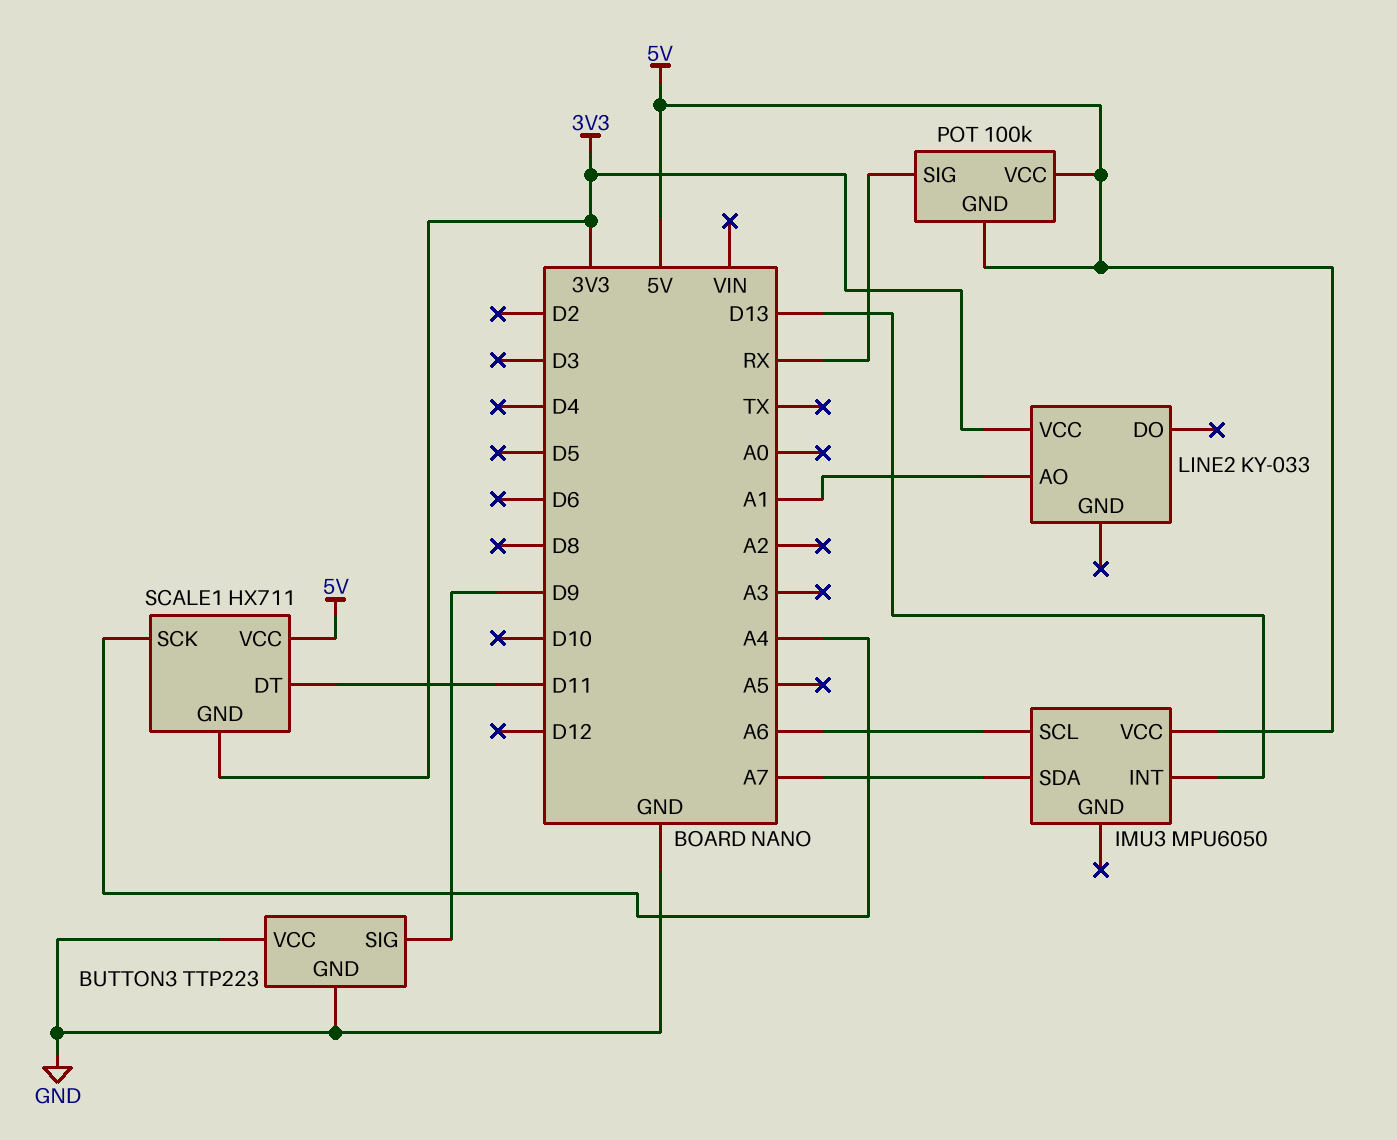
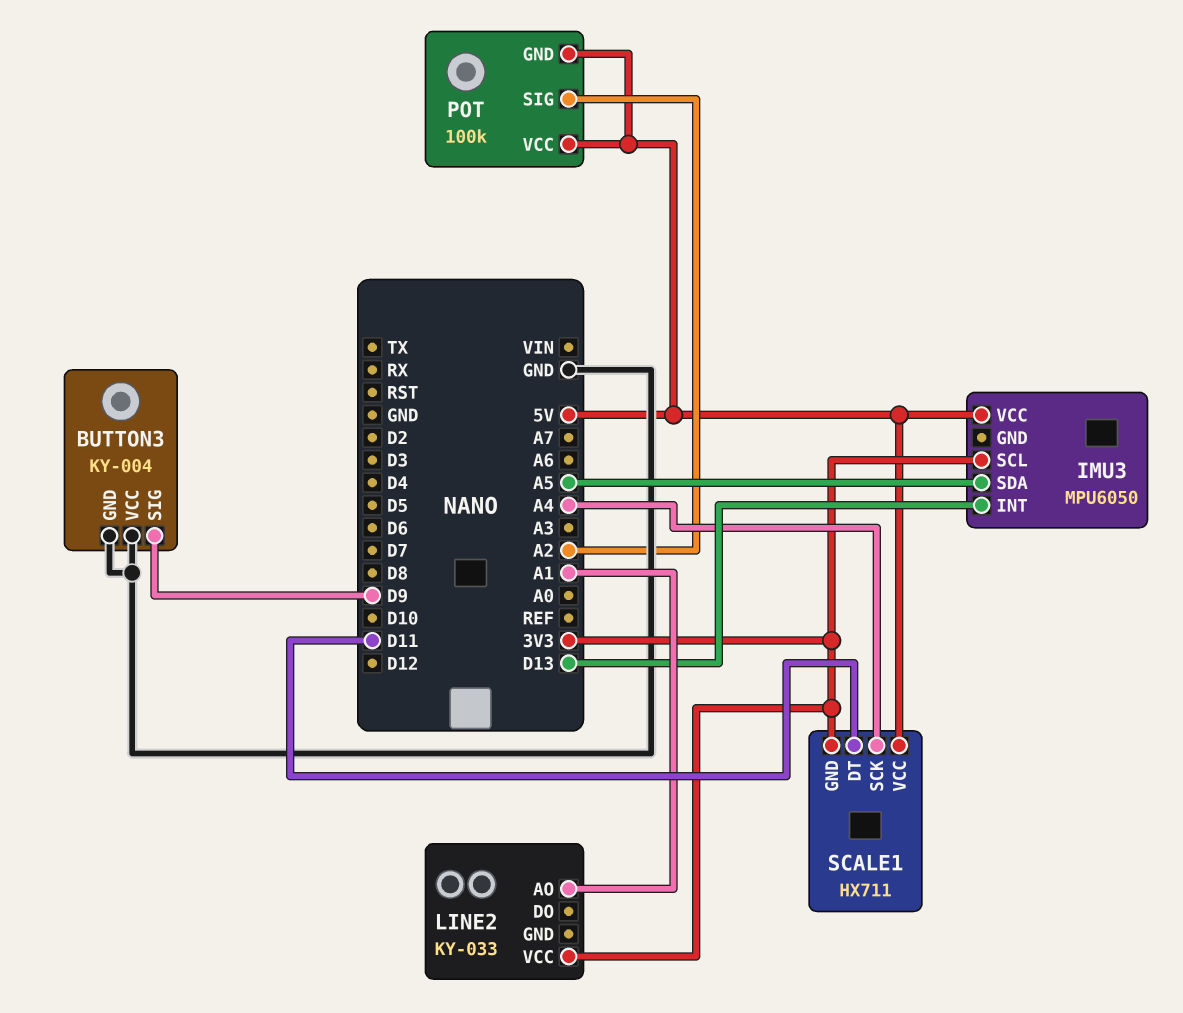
BUTTON3: TTP223 -> KY-004
IMU3 pin SCL: A6 -> 3V3
IMU3 pin SDA: A7 -> A5
POT pin SIG: RX -> A2

